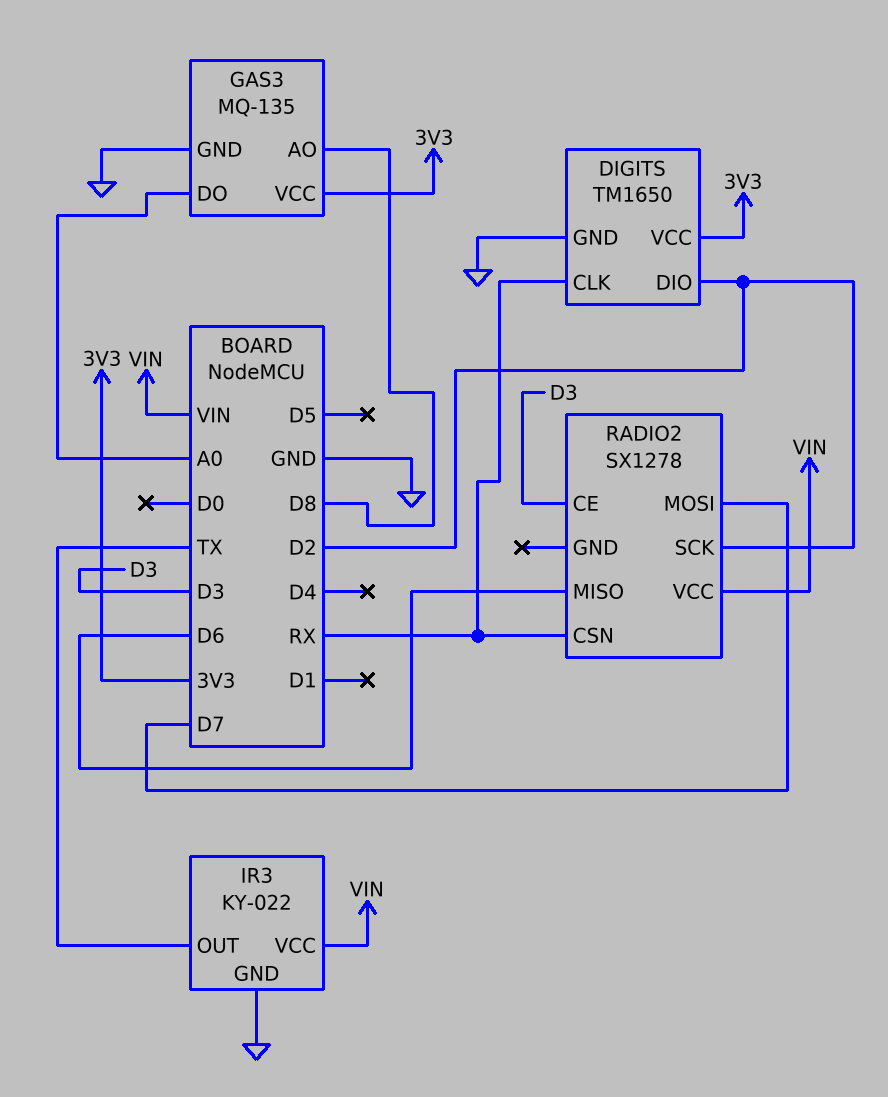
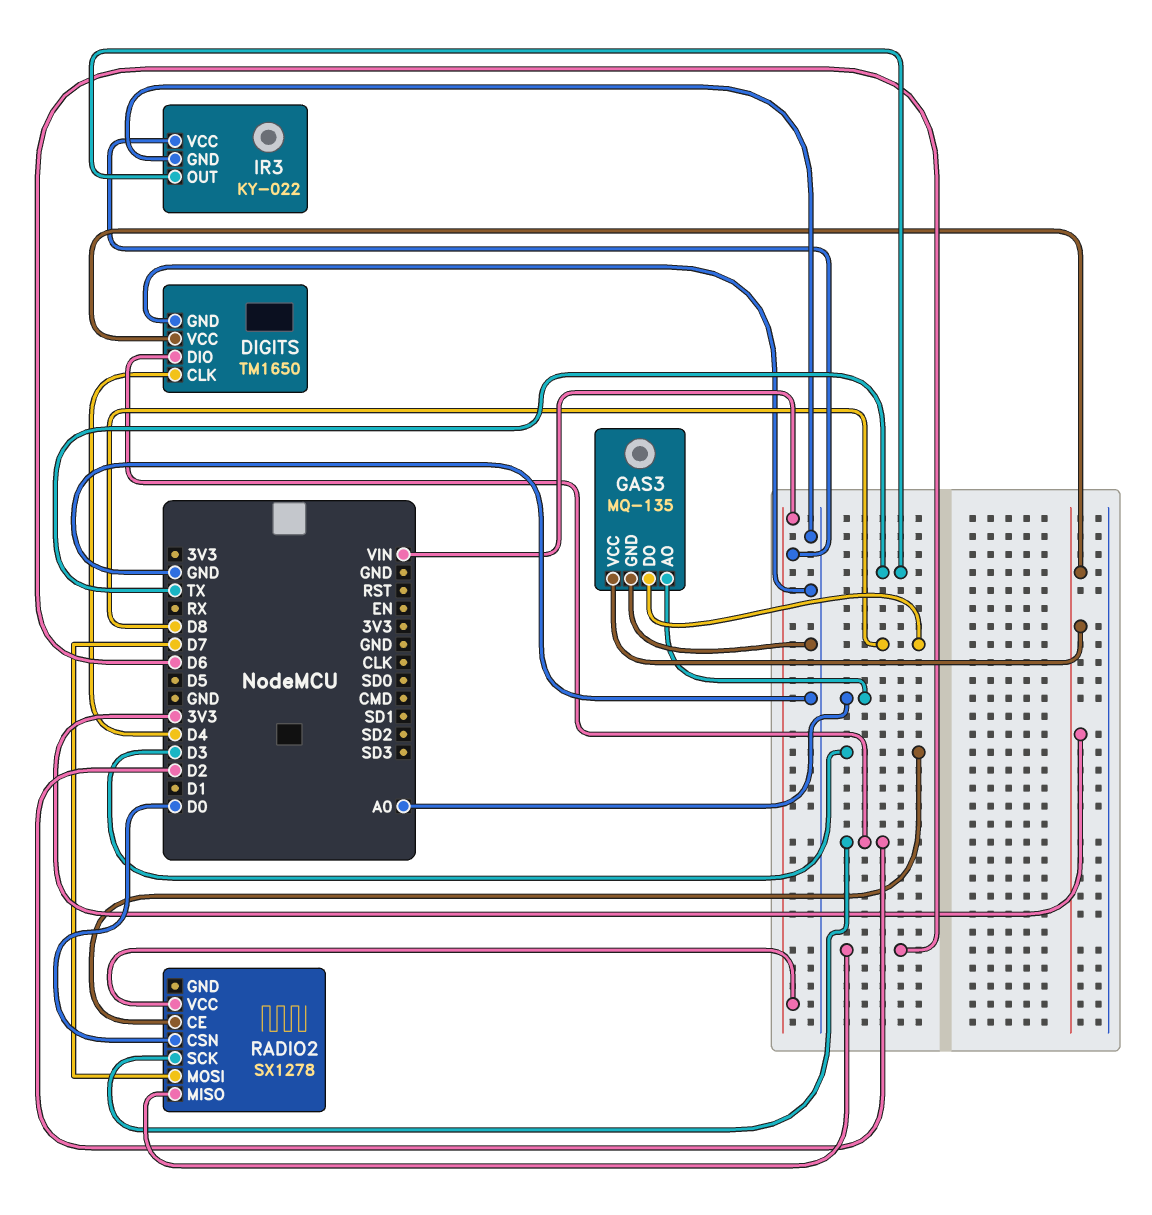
DIGITS pin CLK: RX -> D4
GAS3 pin AO: D8 -> A0
GAS3 pin DO: A0 -> D8
RADIO2 pin CSN: RX -> D0

